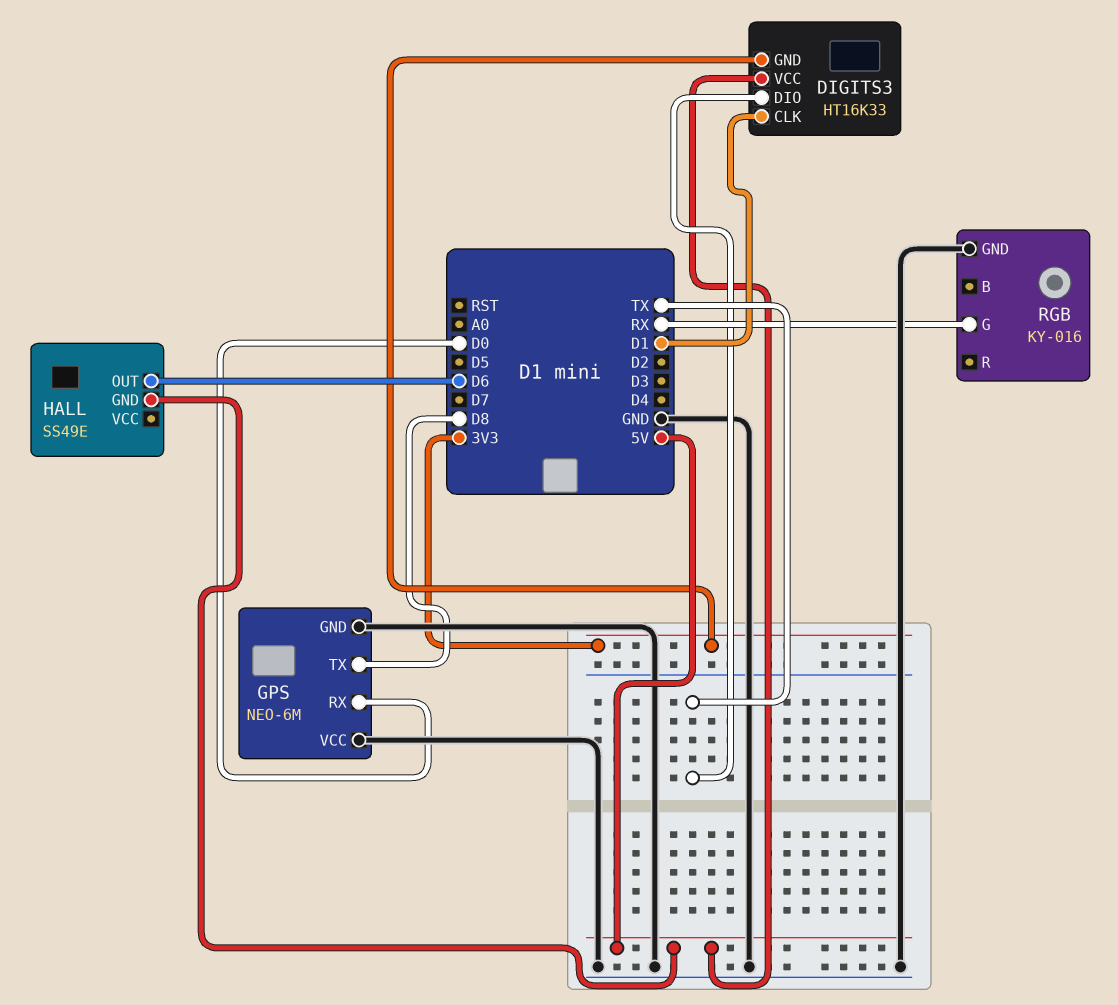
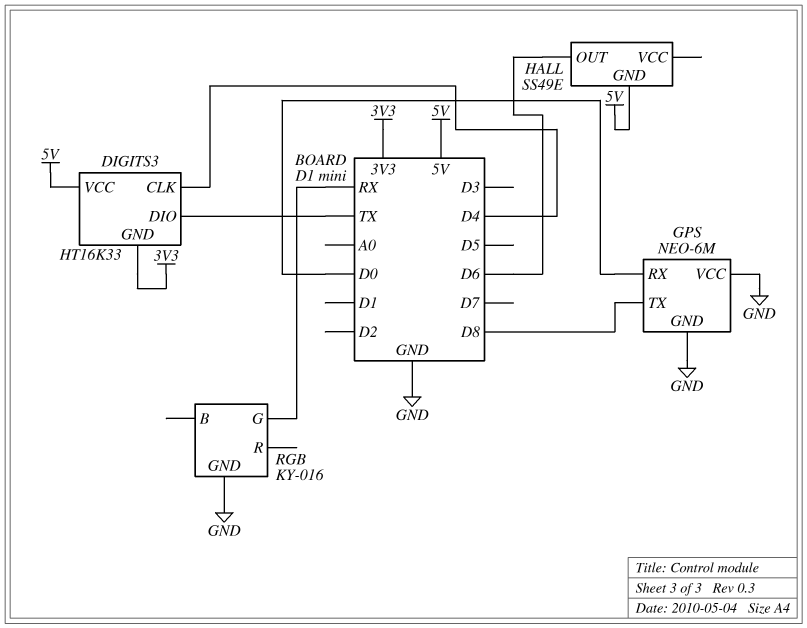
DIGITS3 pin CLK: D1 -> D4

